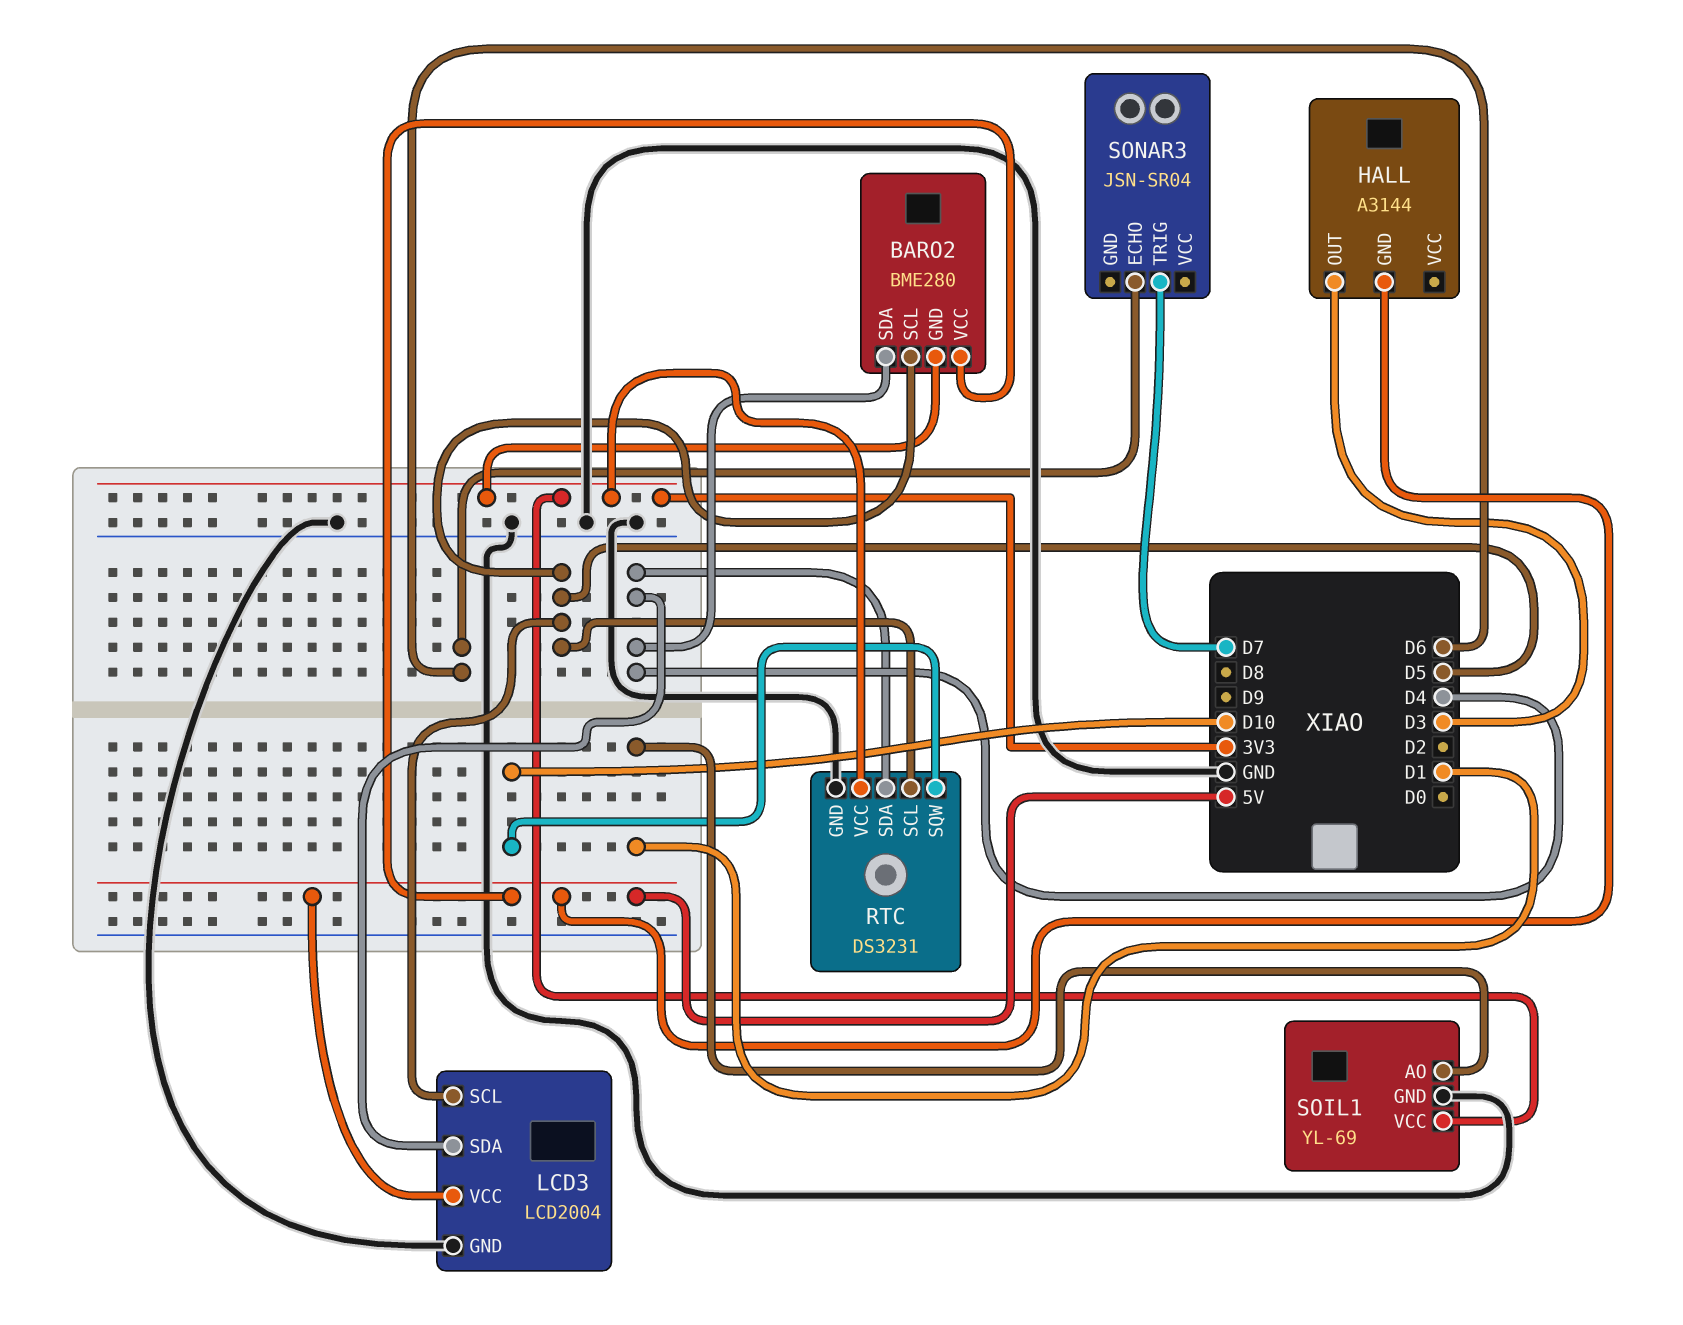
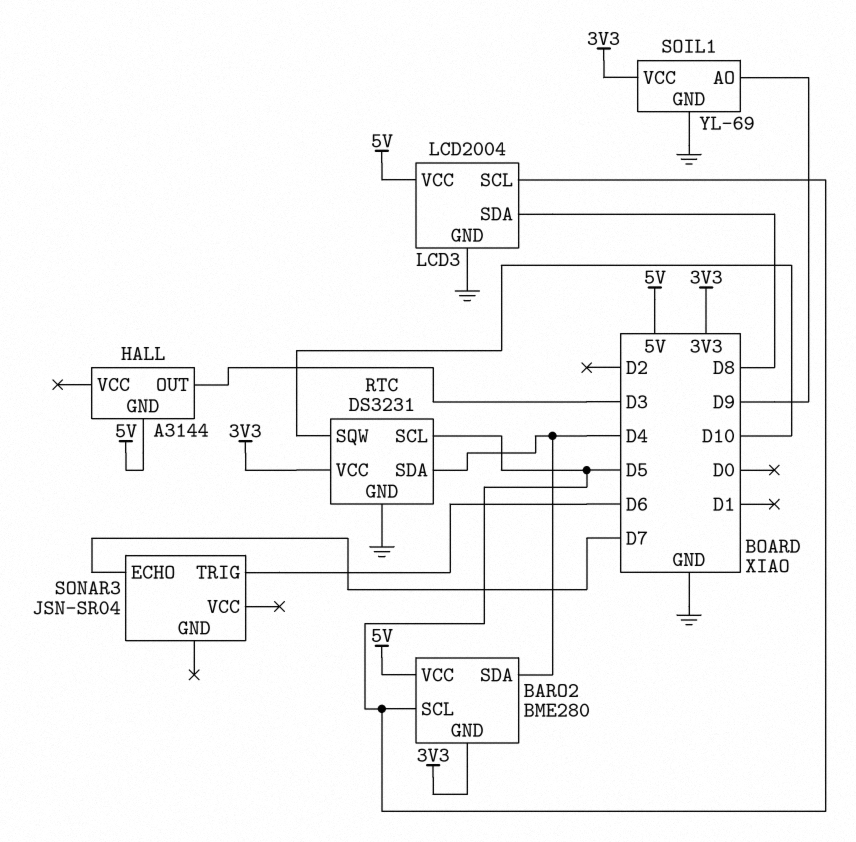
LCD3 pin SDA: D4 -> D8
SOIL1 pin AO: D1 -> D9
SONAR3 pin ECHO: D6 -> D7
SONAR3 pin TRIG: D7 -> D6

